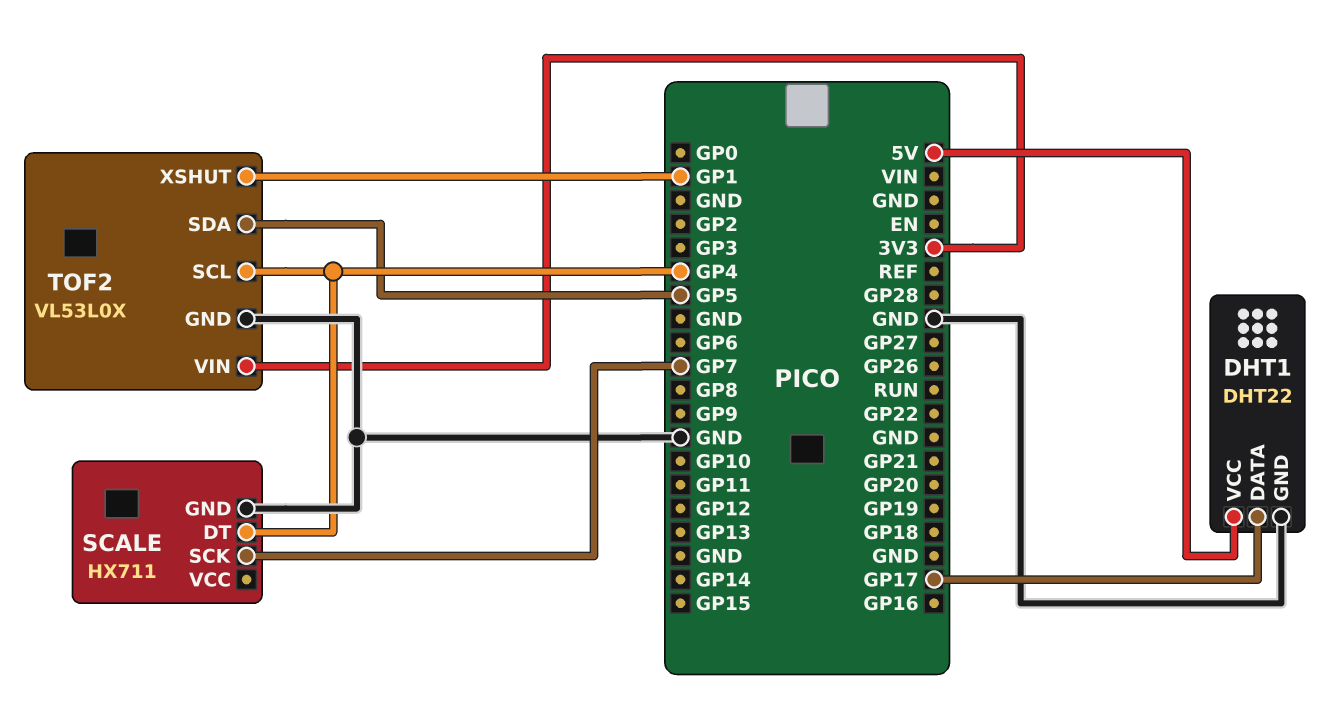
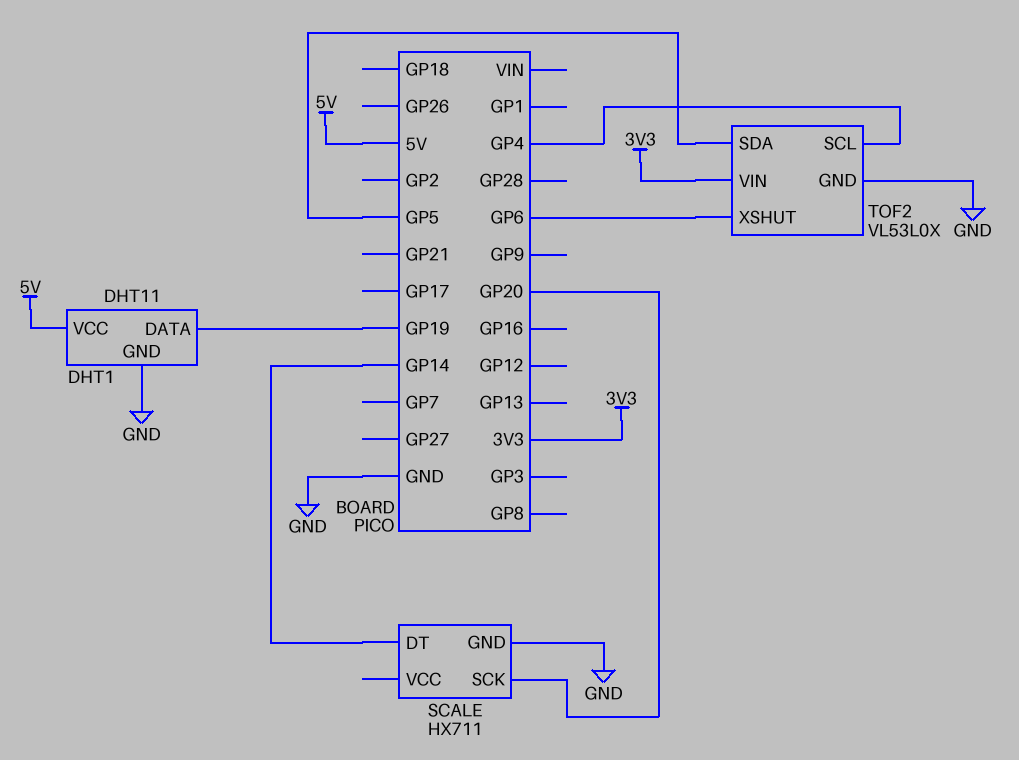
DHT1: DHT22 -> DHT11
DHT1 pin DATA: GP17 -> GP19
SCALE pin DT: GP4 -> GP14
SCALE pin SCK: GP7 -> GP20
TOF2 pin XSHUT: GP1 -> GP6

